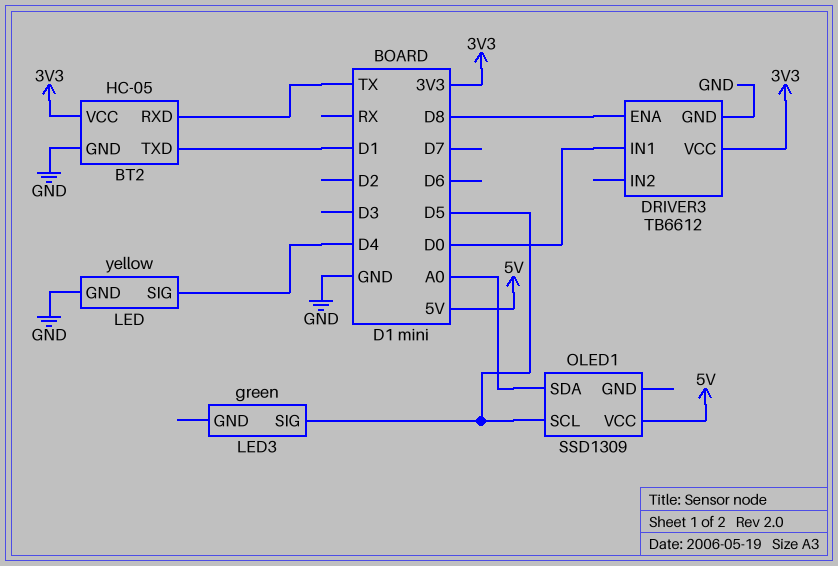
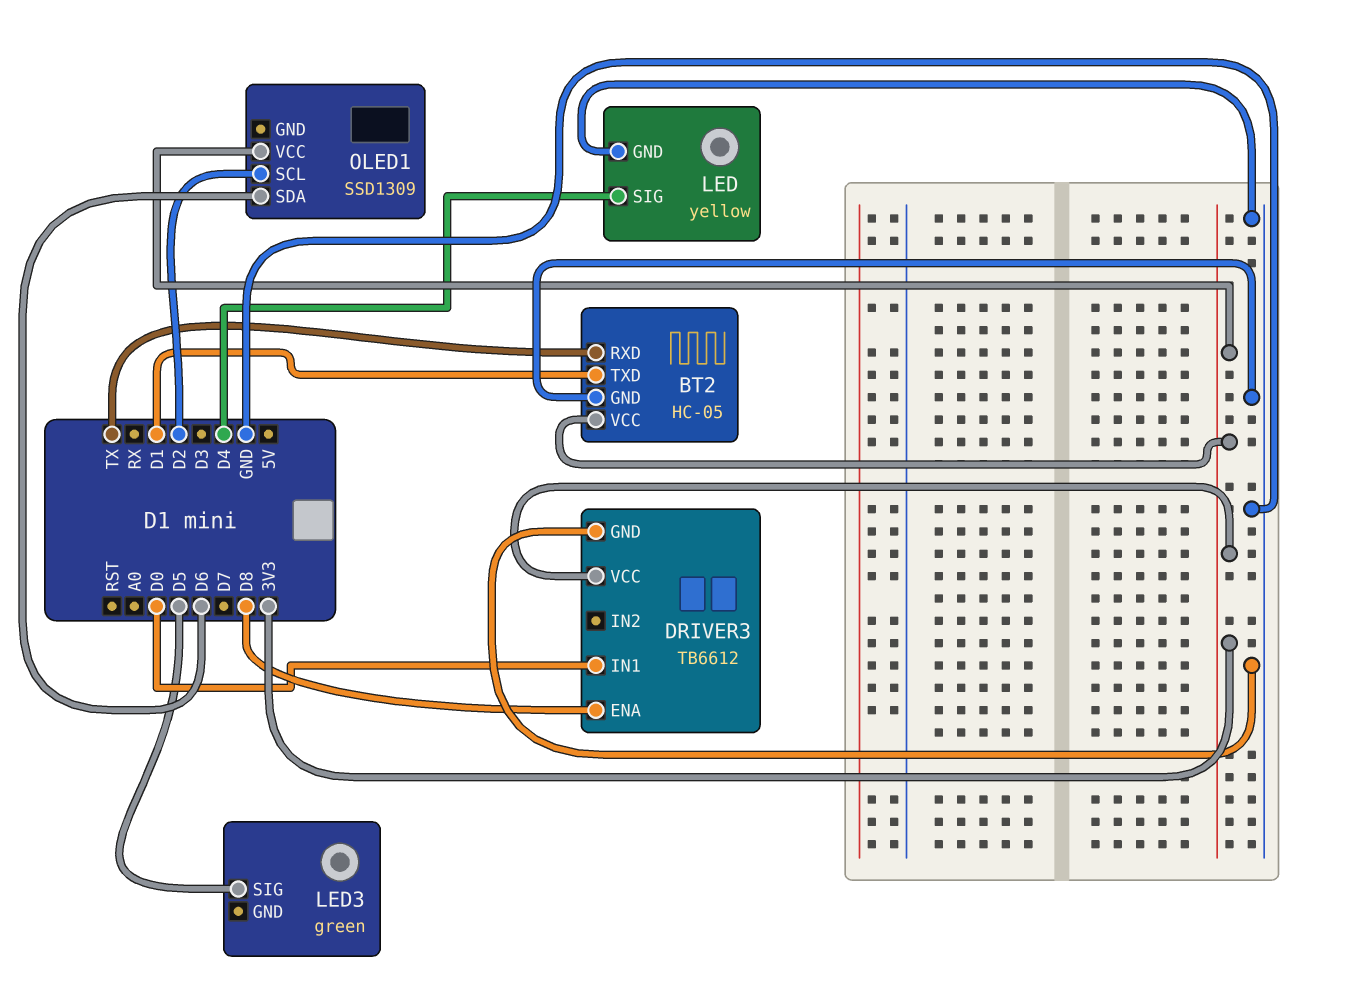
OLED1 pin SCL: D5 -> D2
OLED1 pin SDA: A0 -> D6
OLED1 pin VCC: 5V -> 3V3

